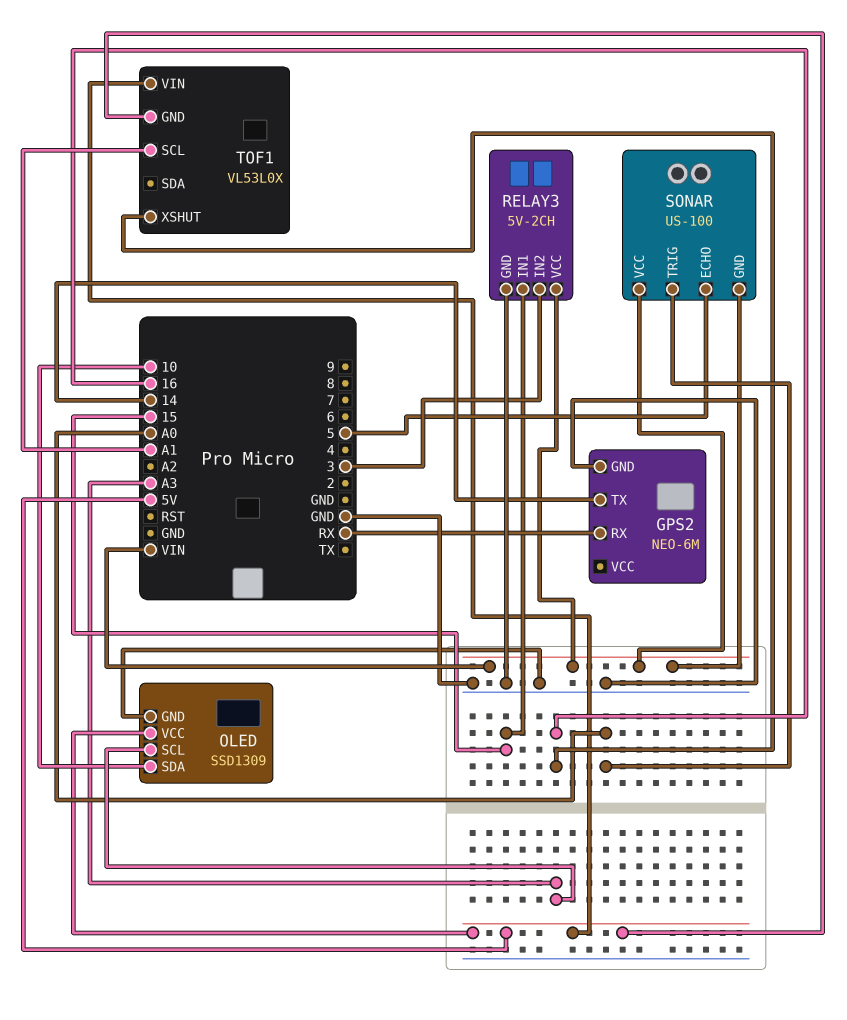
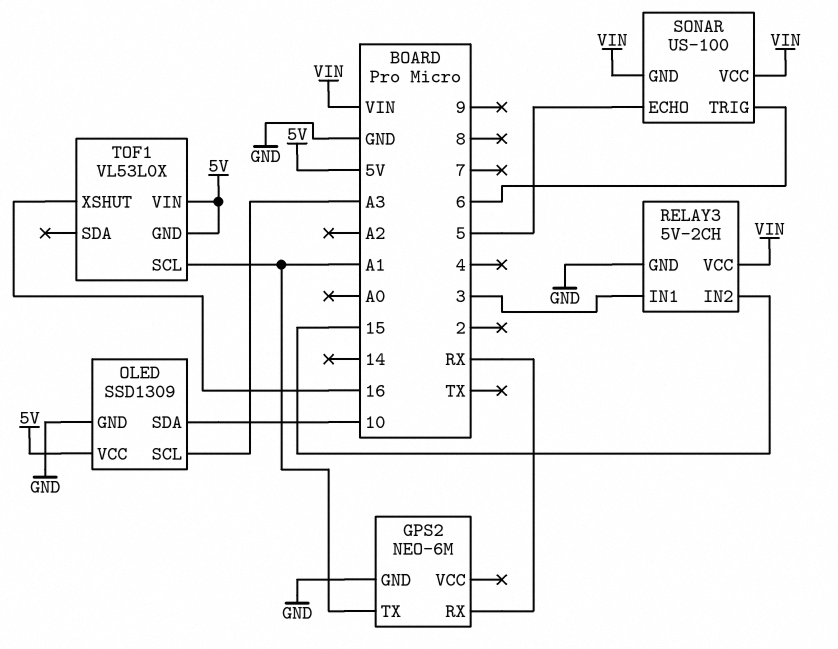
GPS2 pin TX: 14 -> A1
RELAY3 pin IN1: 15 -> 3
RELAY3 pin IN2: 3 -> 15
SONAR pin TRIG: A0 -> 6

